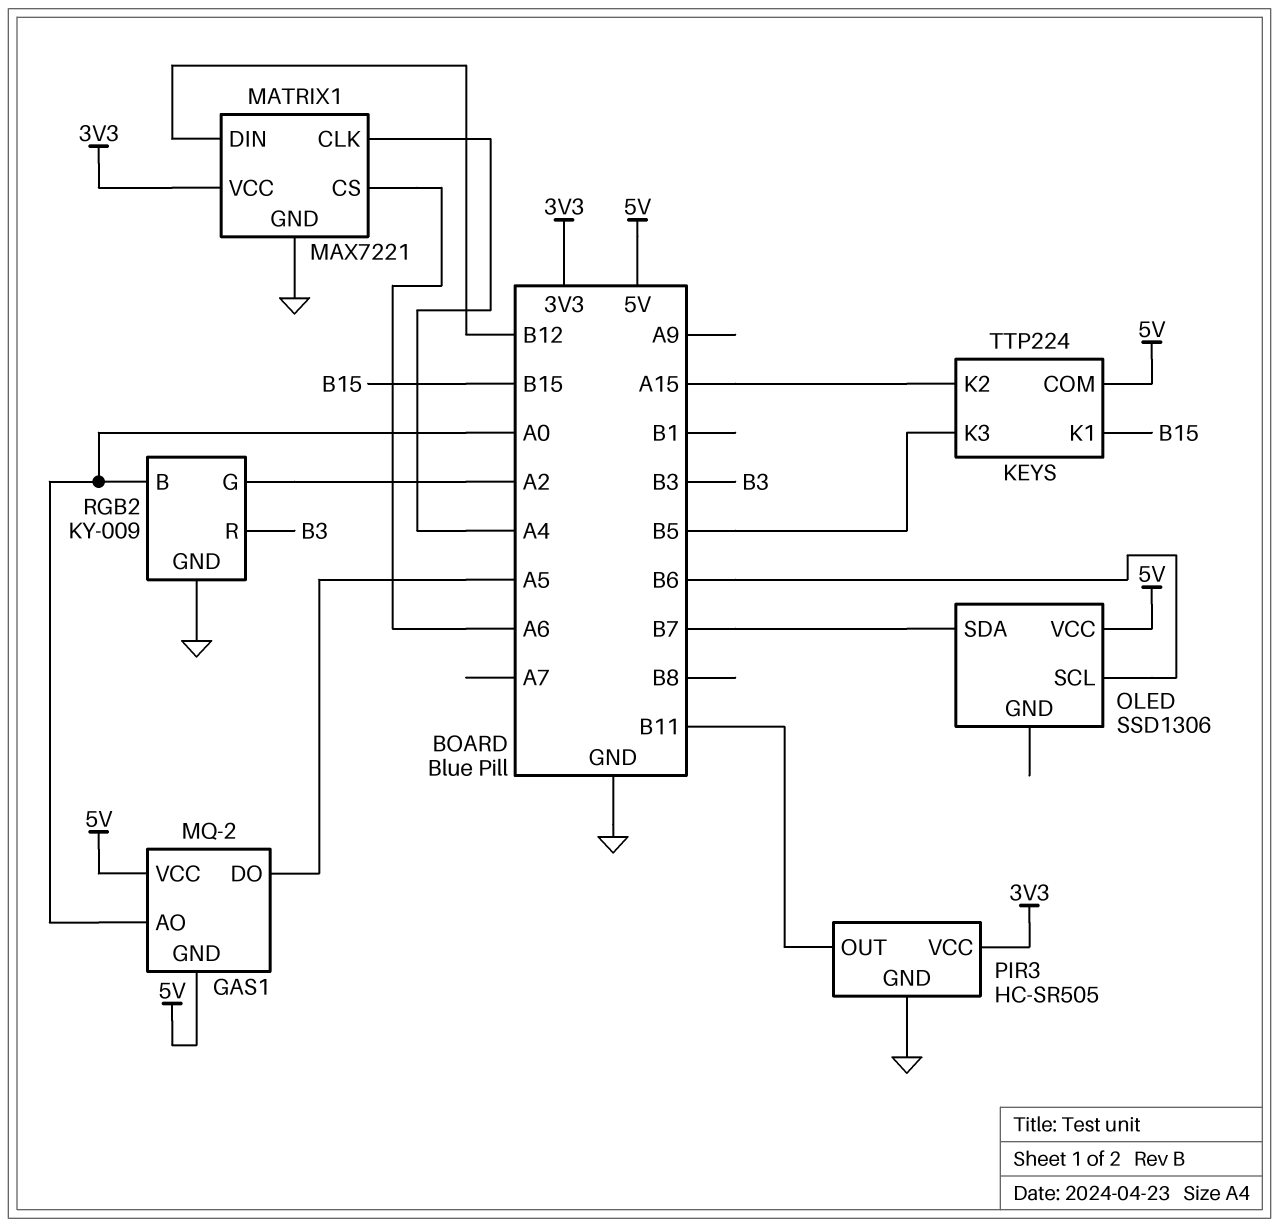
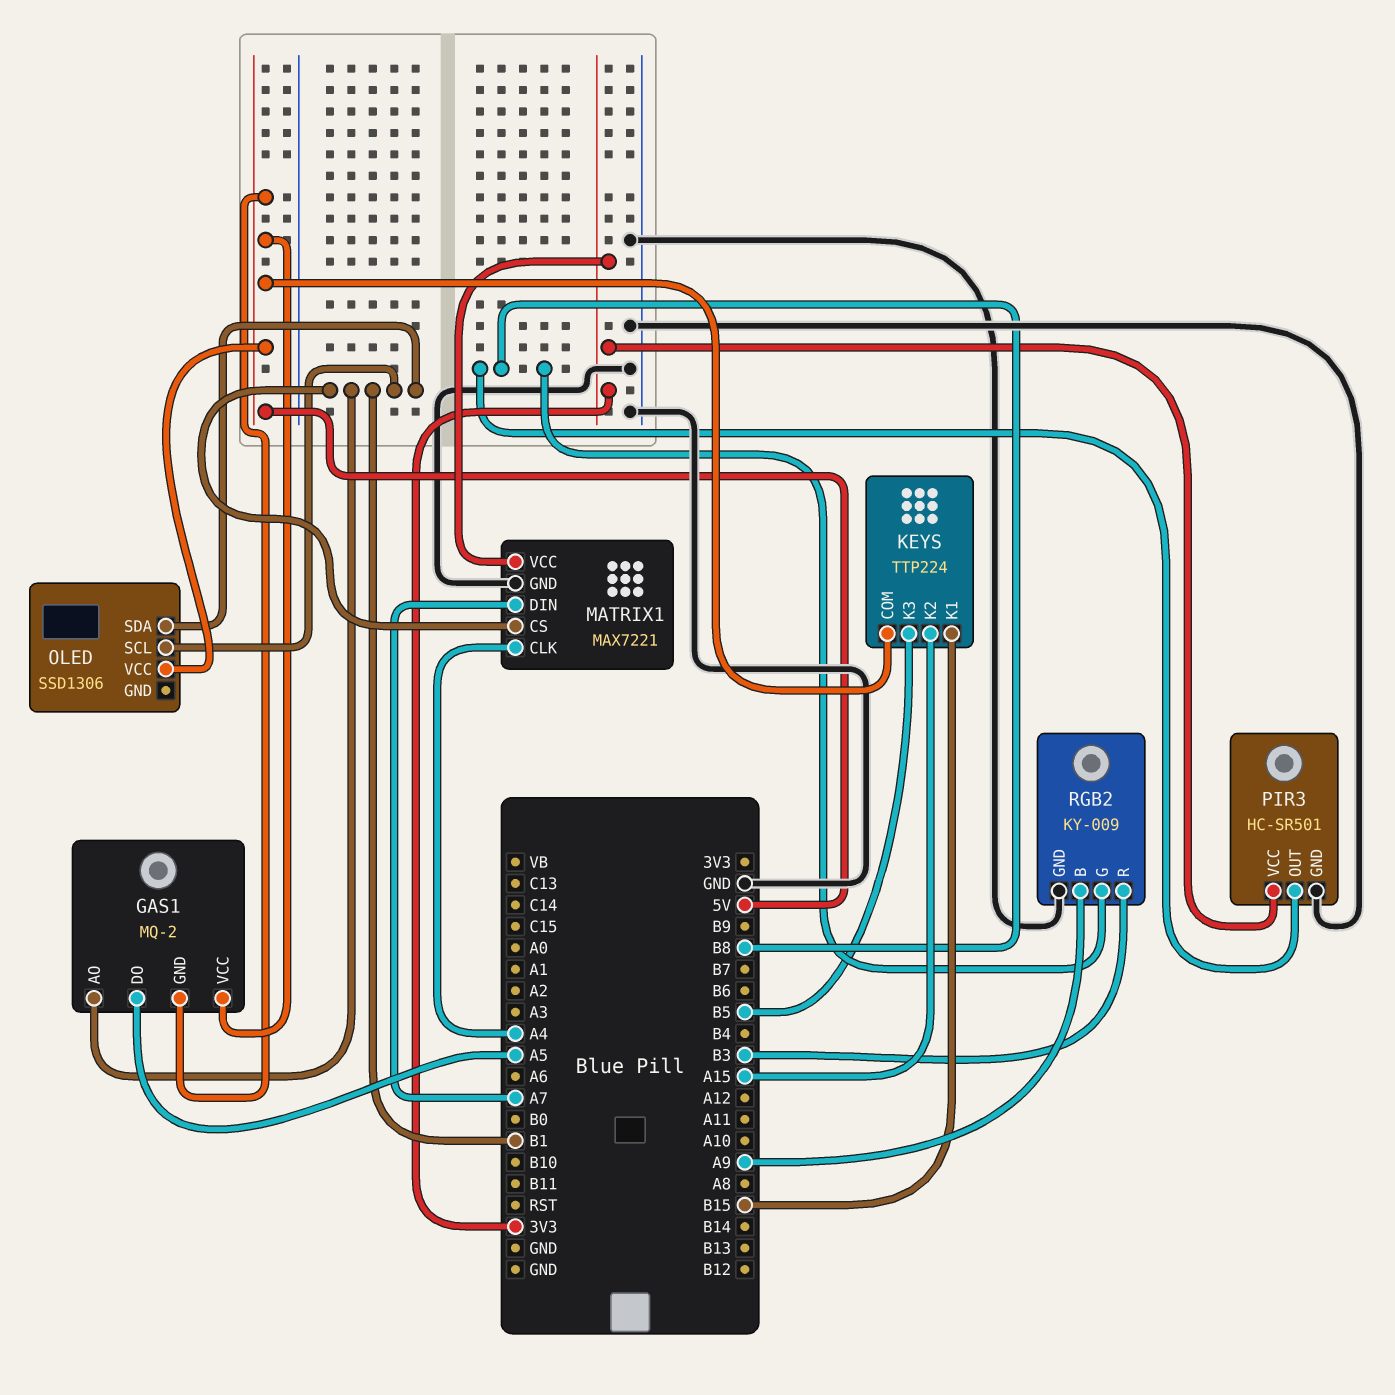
GAS1 pin AO: A0 -> B1
MATRIX1 pin CS: A6 -> B1
MATRIX1 pin DIN: B12 -> A7
OLED pin SCL: B6 -> B1
OLED pin SDA: B7 -> B1
PIR3: HC-SR505 -> HC-SR501
PIR3 pin OUT: B11 -> B8
RGB2 pin B: A0 -> A9
RGB2 pin G: A2 -> B8

